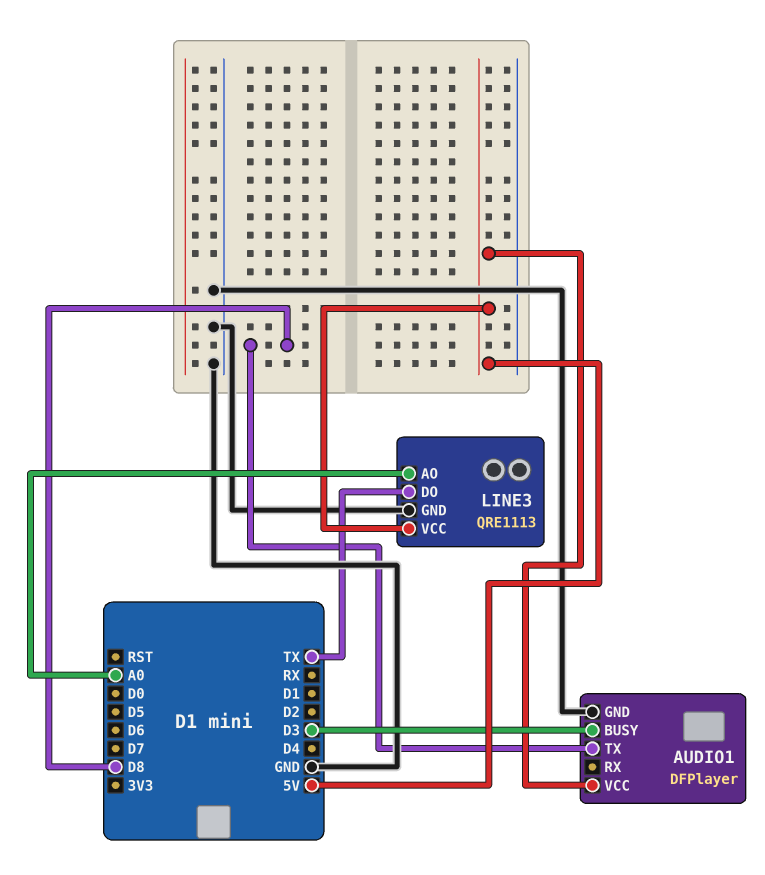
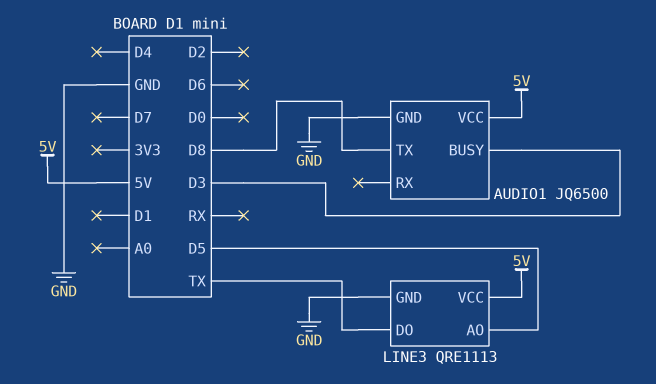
AUDIO1: DFPlayer -> JQ6500
LINE3 pin AO: A0 -> D5

